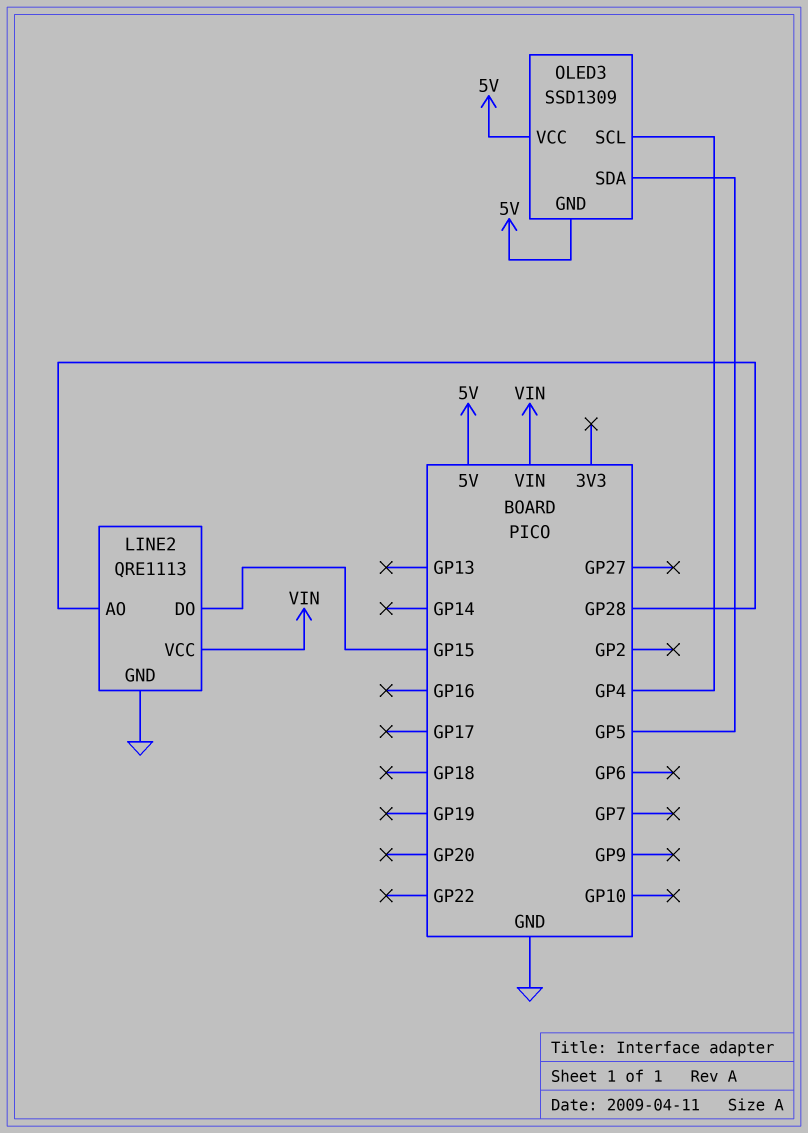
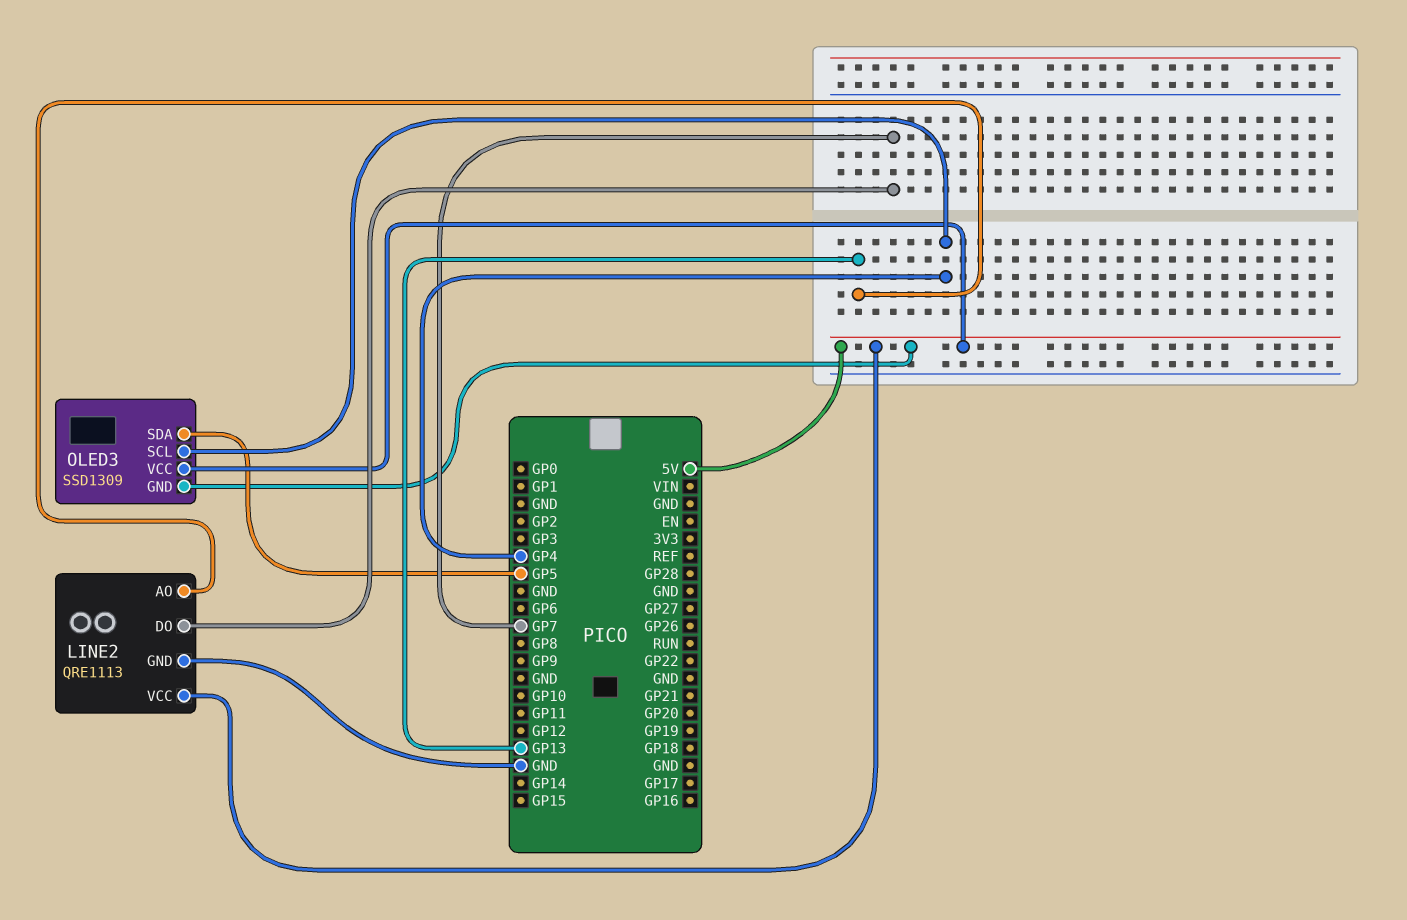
LINE2 pin AO: GP28 -> GP13
LINE2 pin DO: GP15 -> GP7
LINE2 pin VCC: VIN -> 5V

